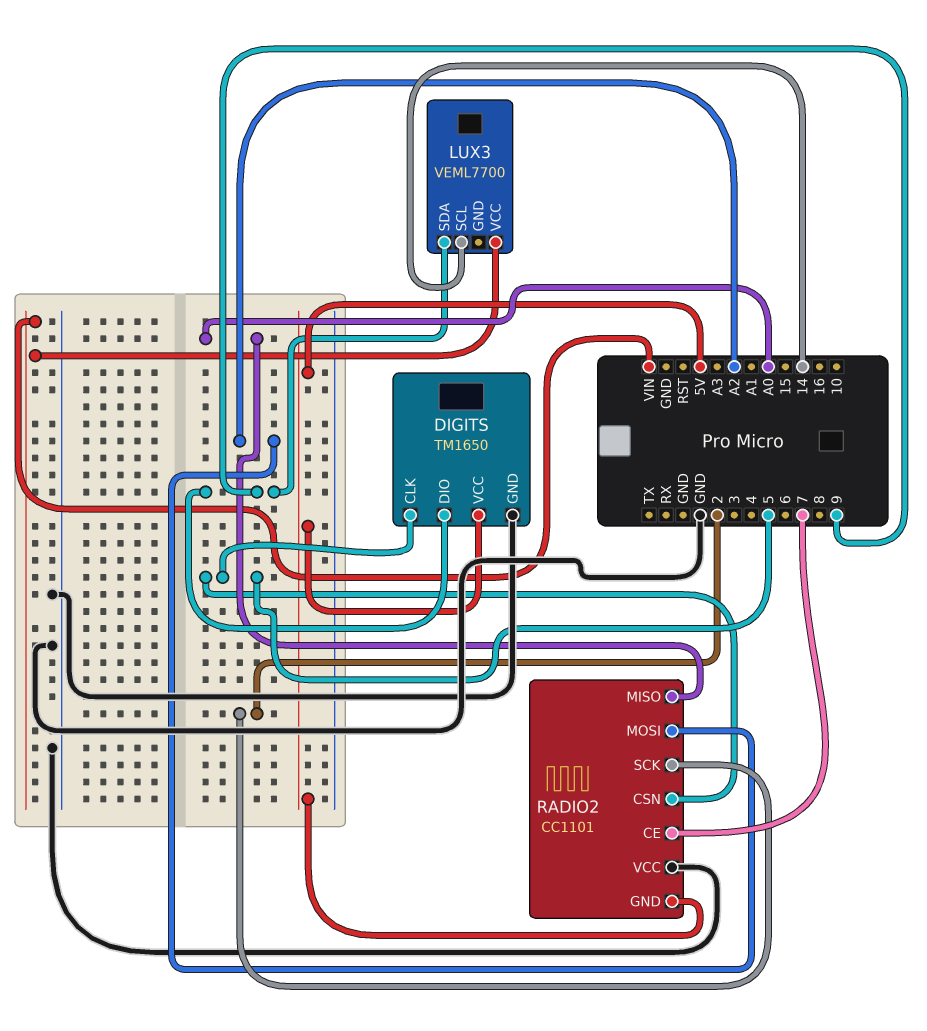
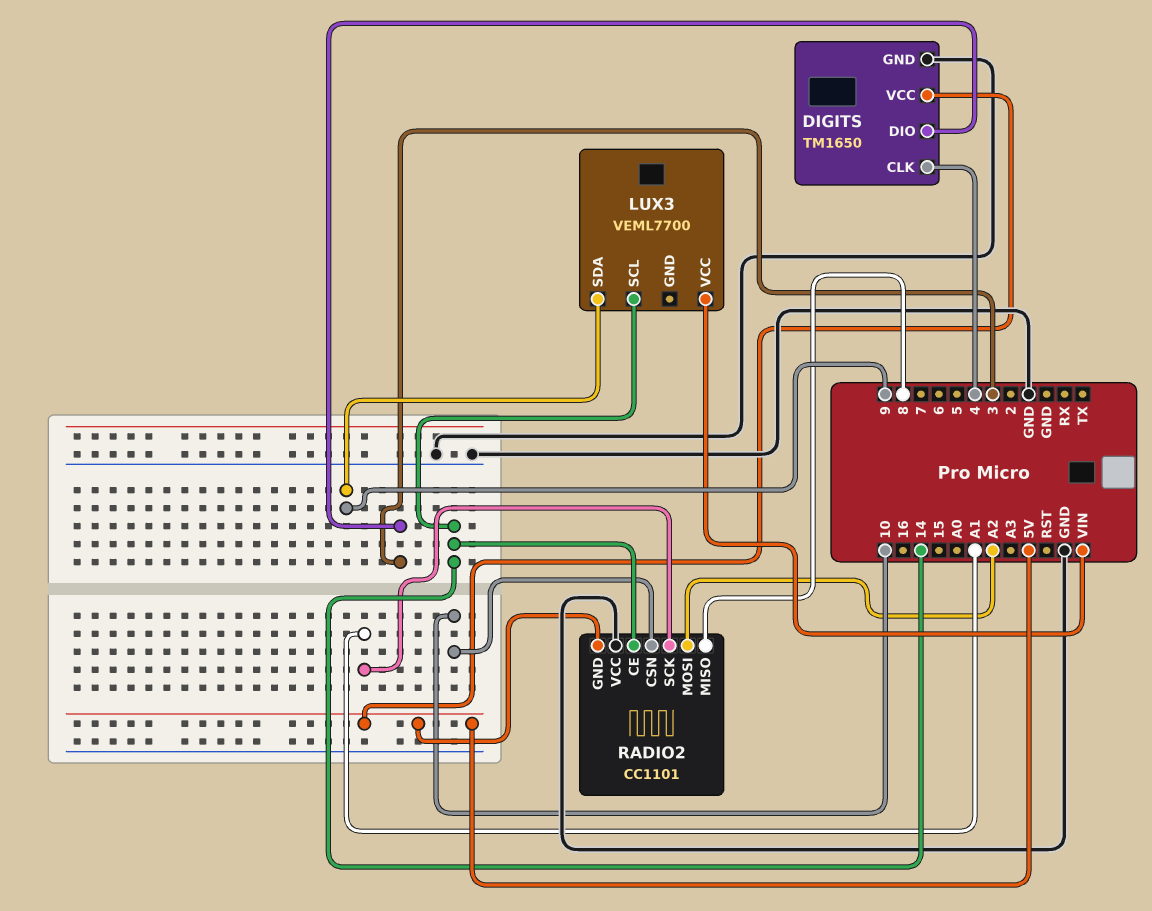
DIGITS pin CLK: 5 -> 4
DIGITS pin DIO: 9 -> 3
RADIO2 pin CE: 7 -> 14
RADIO2 pin CSN: 5 -> 10
RADIO2 pin MISO: A0 -> 8
RADIO2 pin SCK: 2 -> A1

